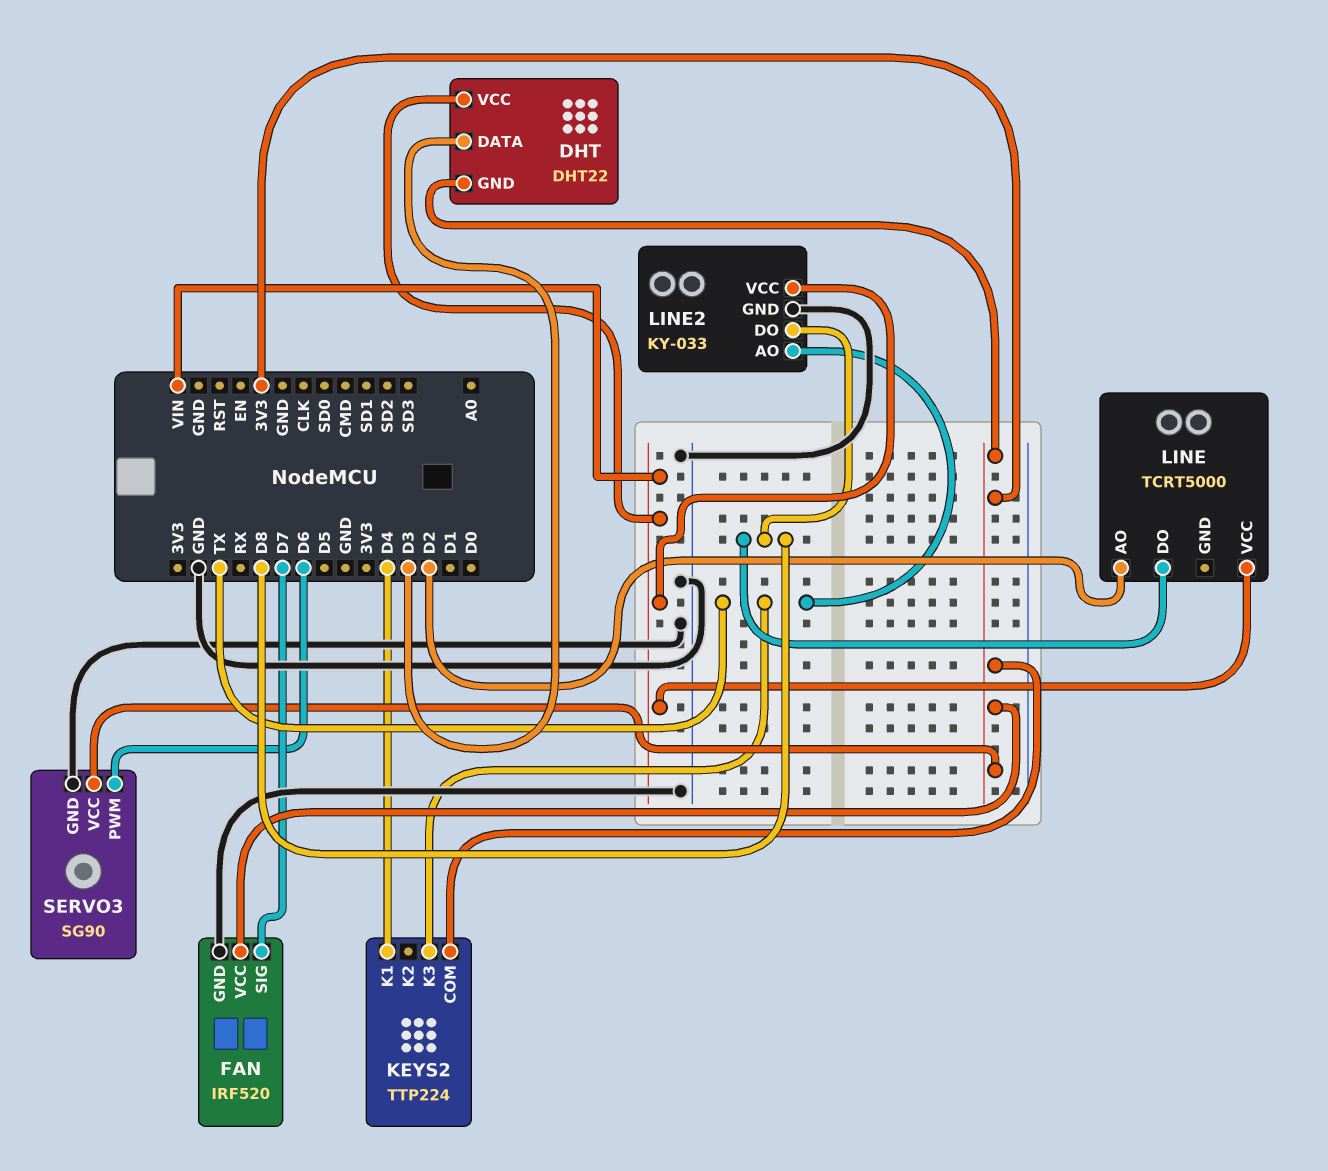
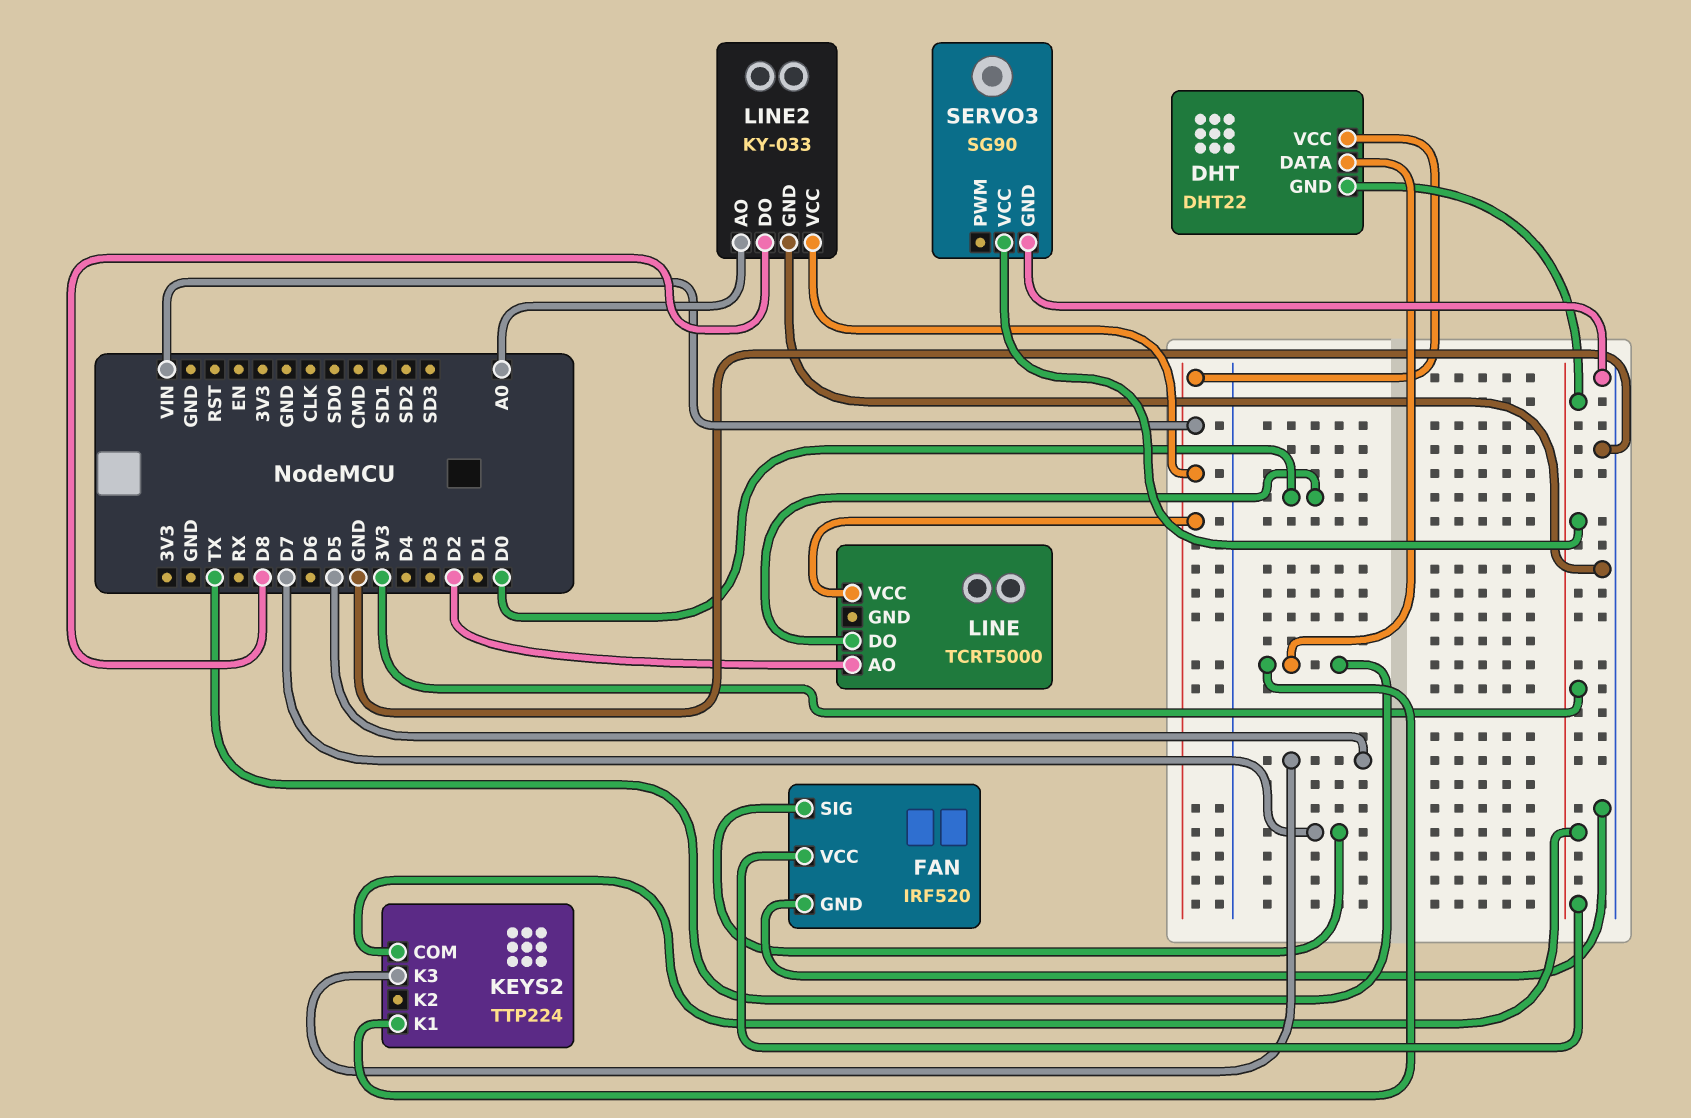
DHT pin DATA: D3 -> TX
KEYS2 pin K1: D4 -> TX
KEYS2 pin K3: TX -> D5
LINE pin DO: D8 -> D0
LINE2 pin AO: TX -> A0
SERVO3 pin PWM: D6 -> none

